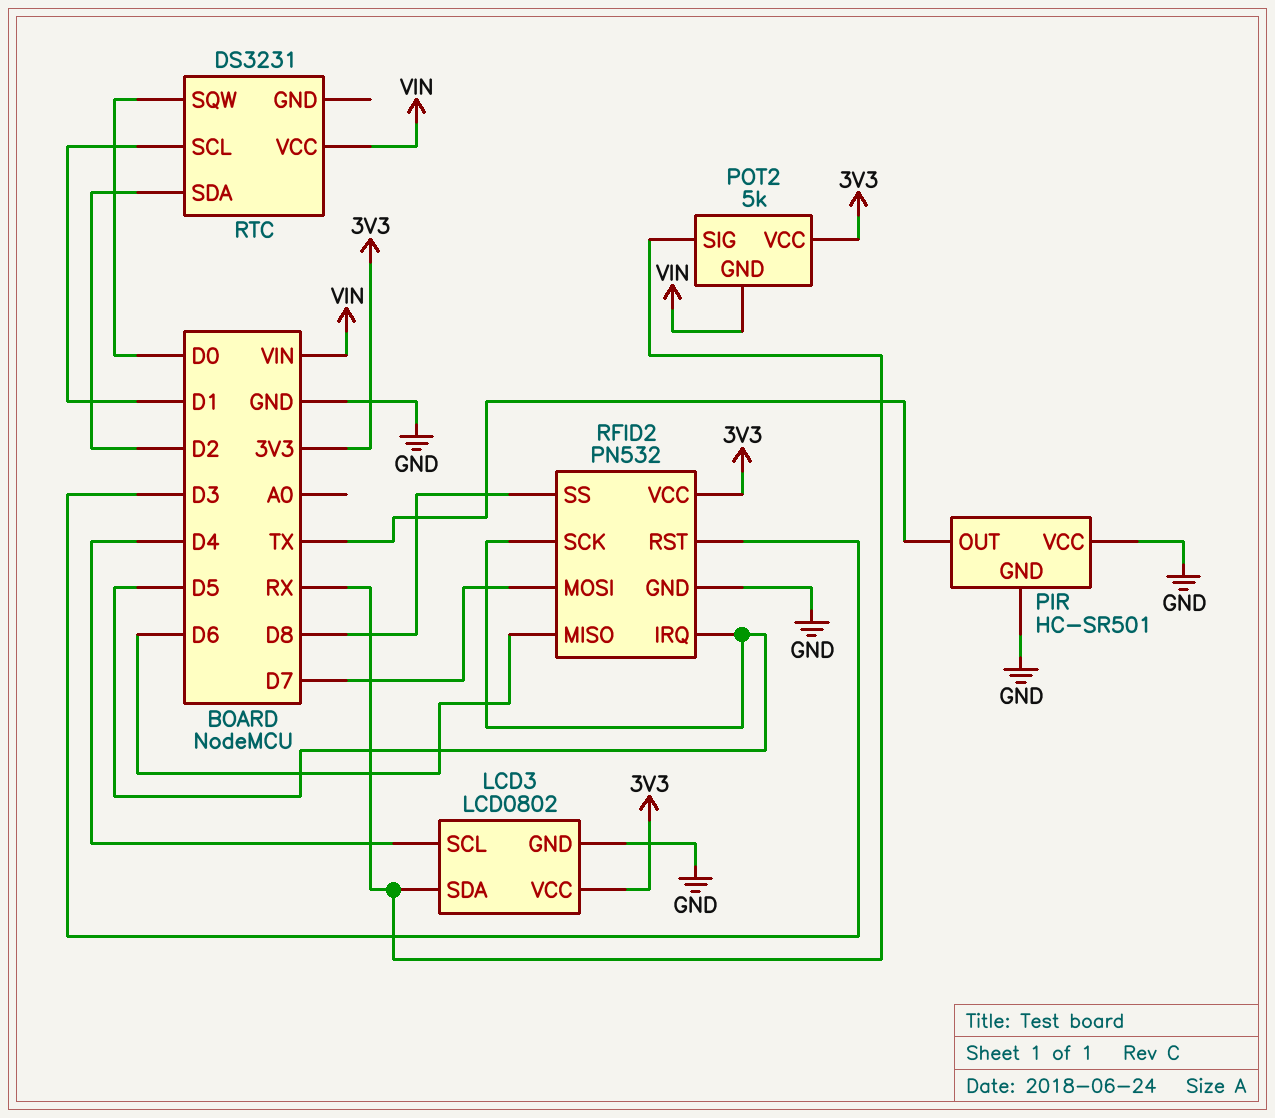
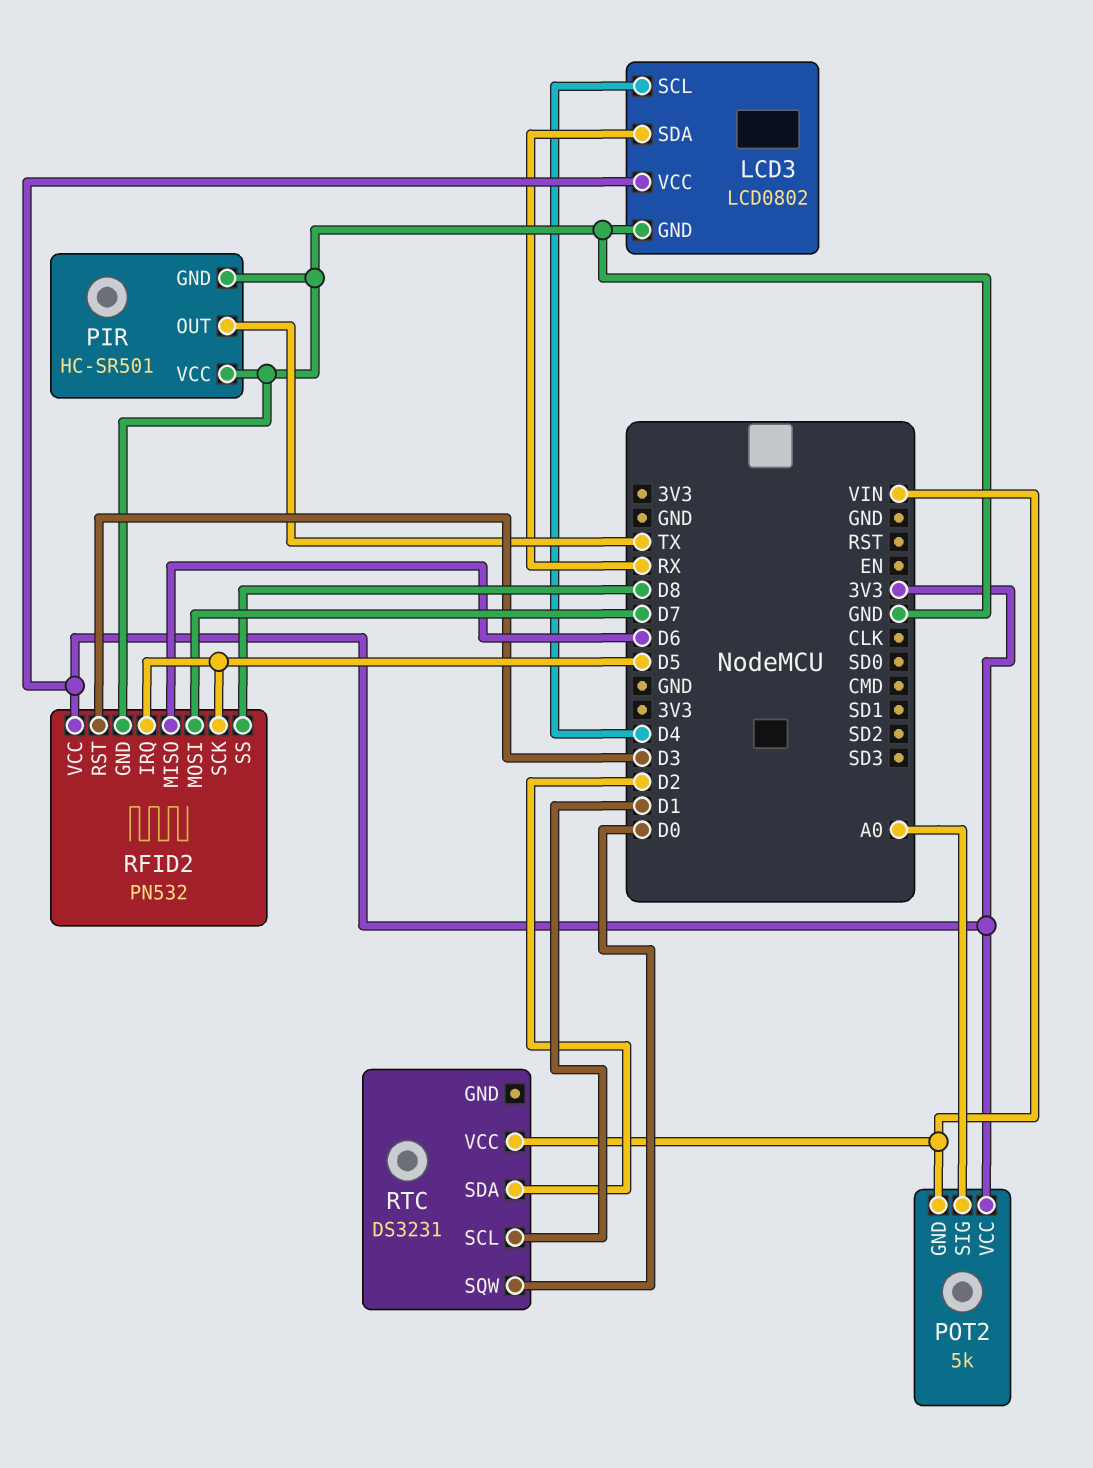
POT2 pin SIG: RX -> A0

